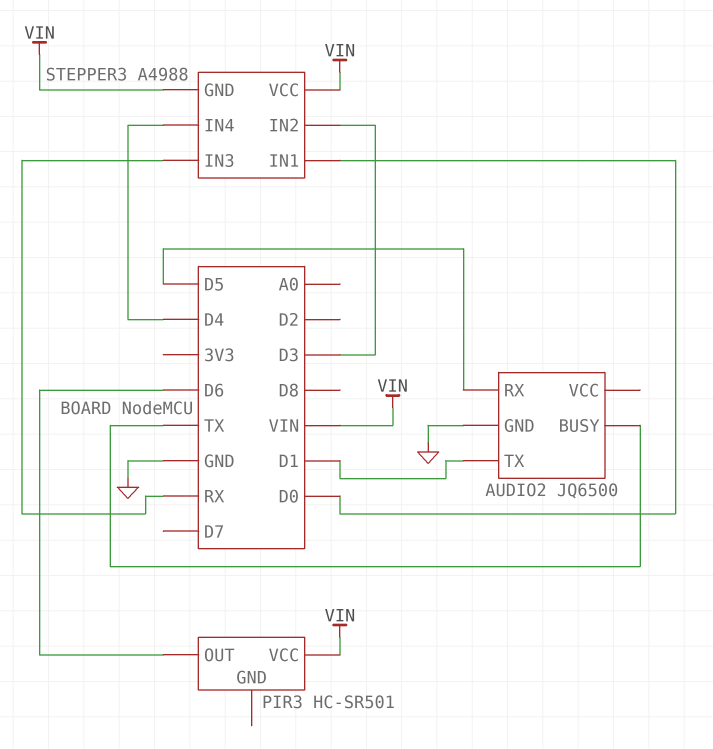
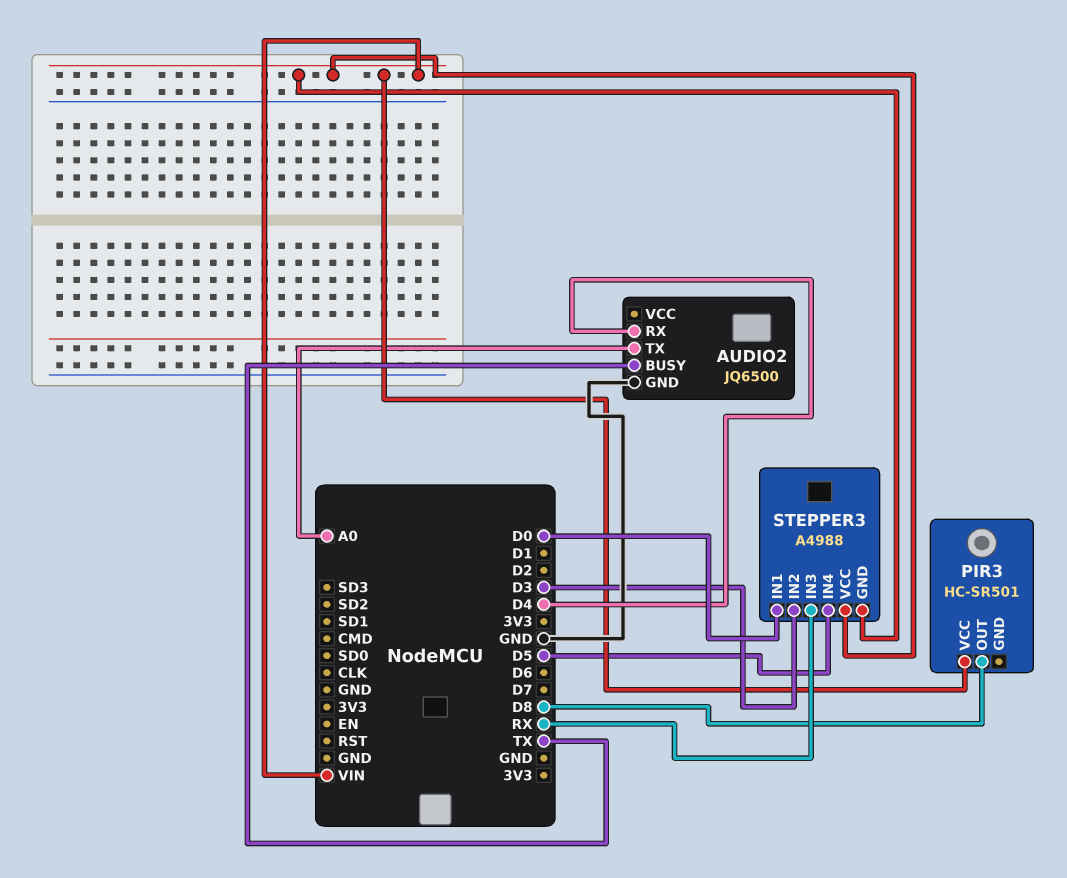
AUDIO2 pin RX: D5 -> D4
AUDIO2 pin TX: D1 -> A0
PIR3 pin OUT: D6 -> D8
STEPPER3 pin IN4: D4 -> D5

